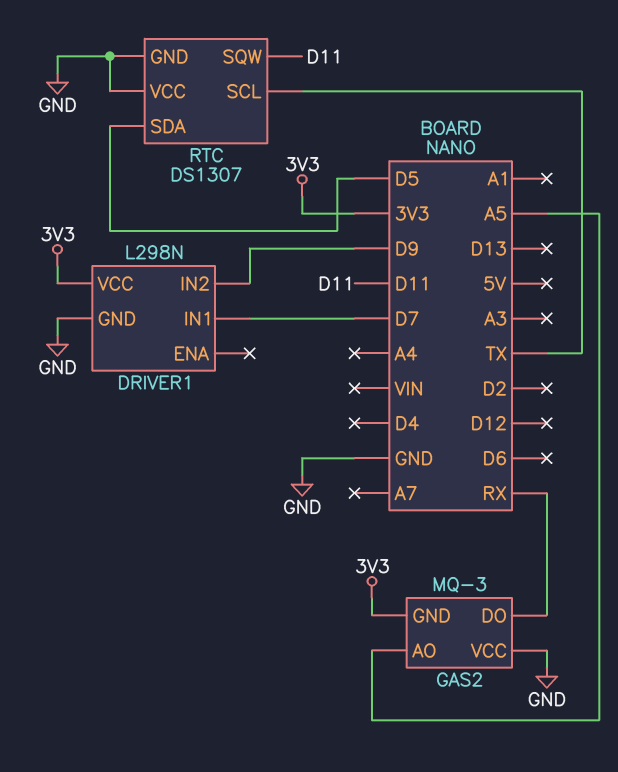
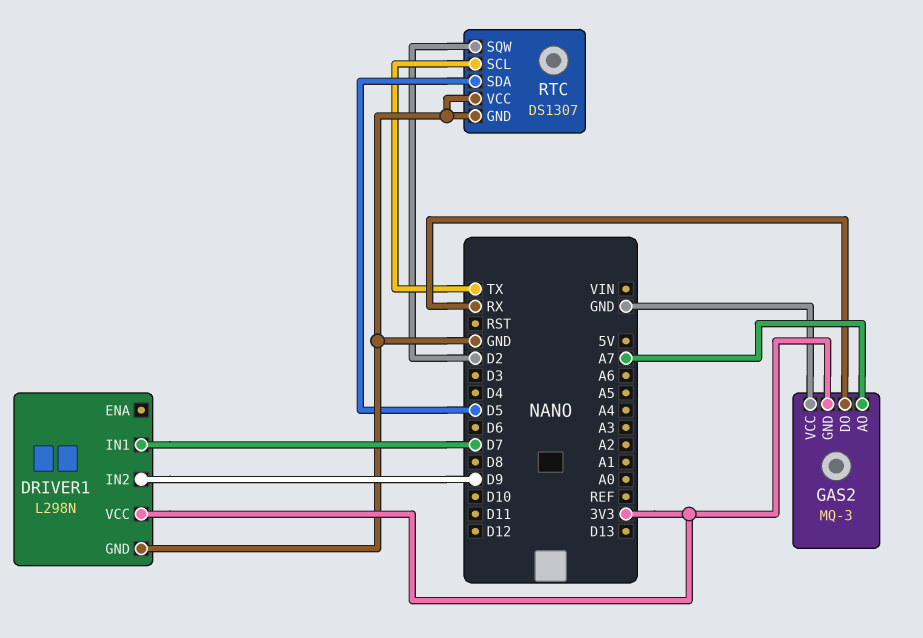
GAS2 pin AO: A5 -> A7
RTC pin SQW: D11 -> D2

